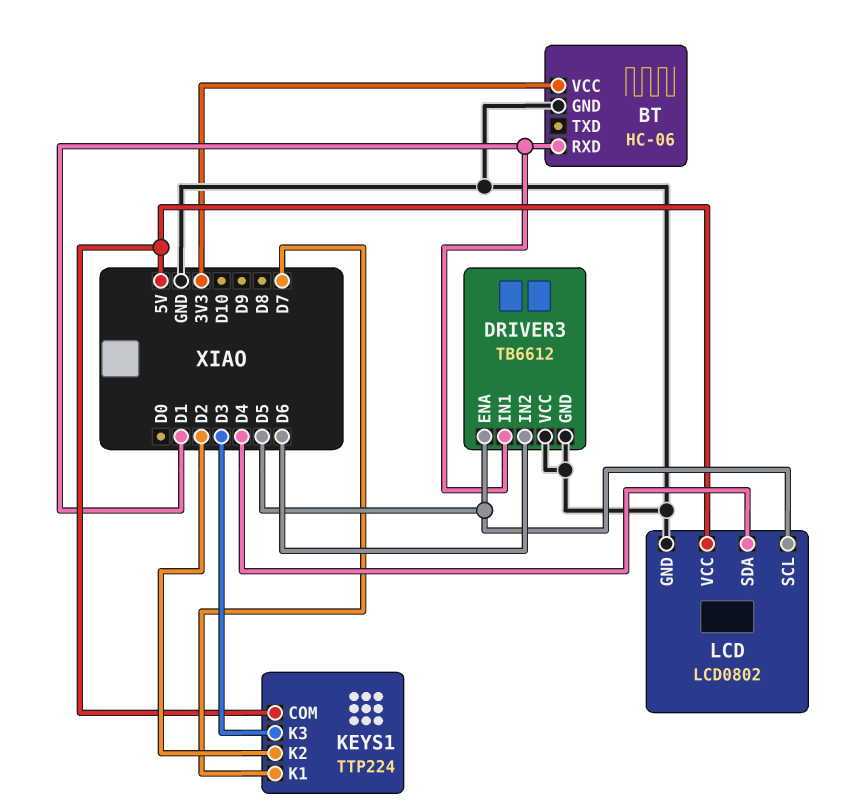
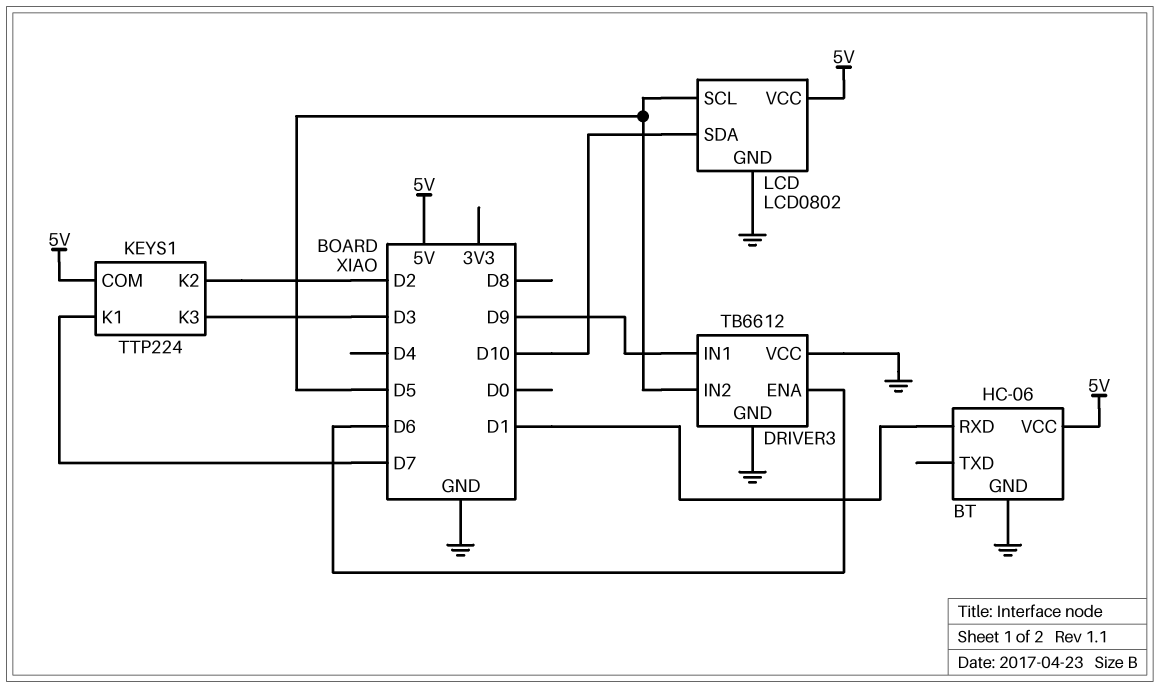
BT pin VCC: 3V3 -> 5V
DRIVER3 pin ENA: D5 -> D6
DRIVER3 pin IN1: D1 -> D9
DRIVER3 pin IN2: D6 -> D5
LCD pin SDA: D4 -> D10

